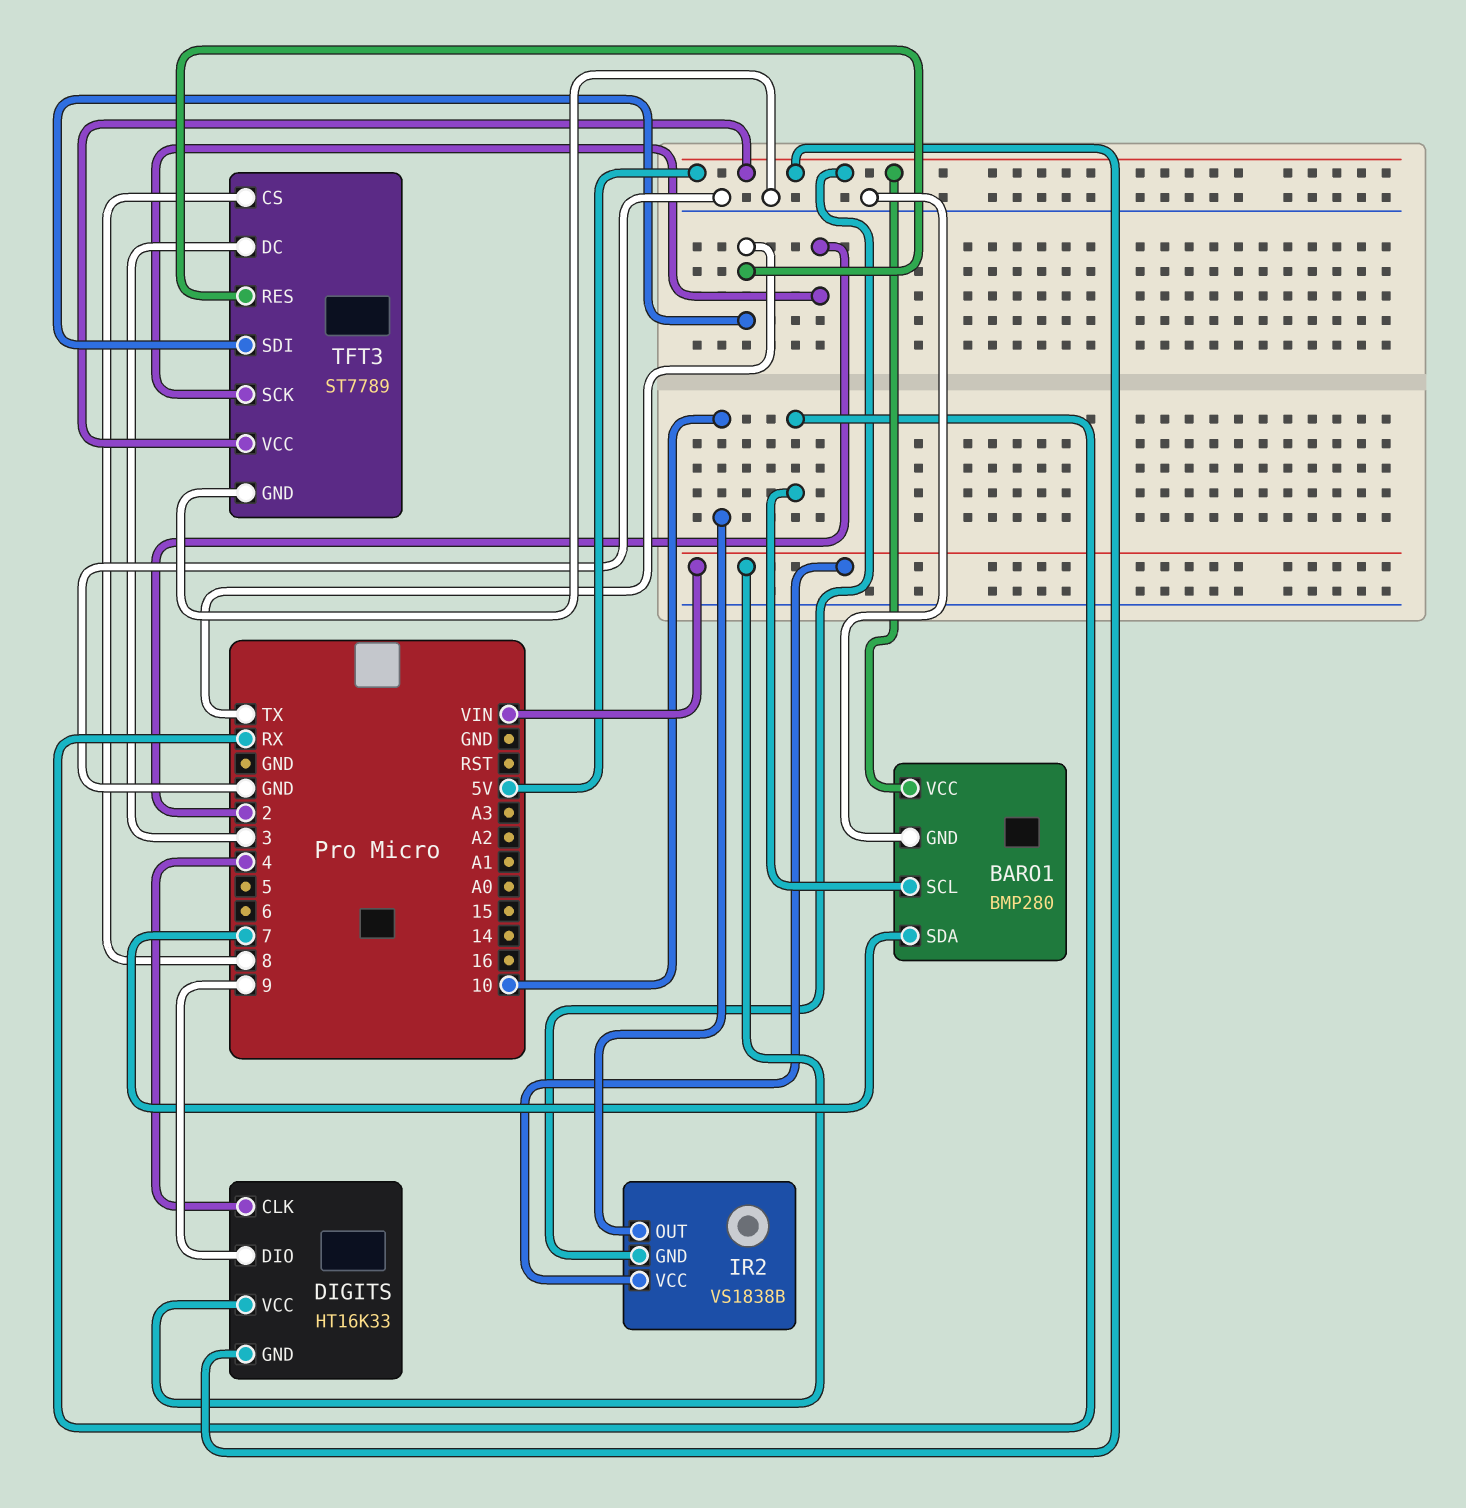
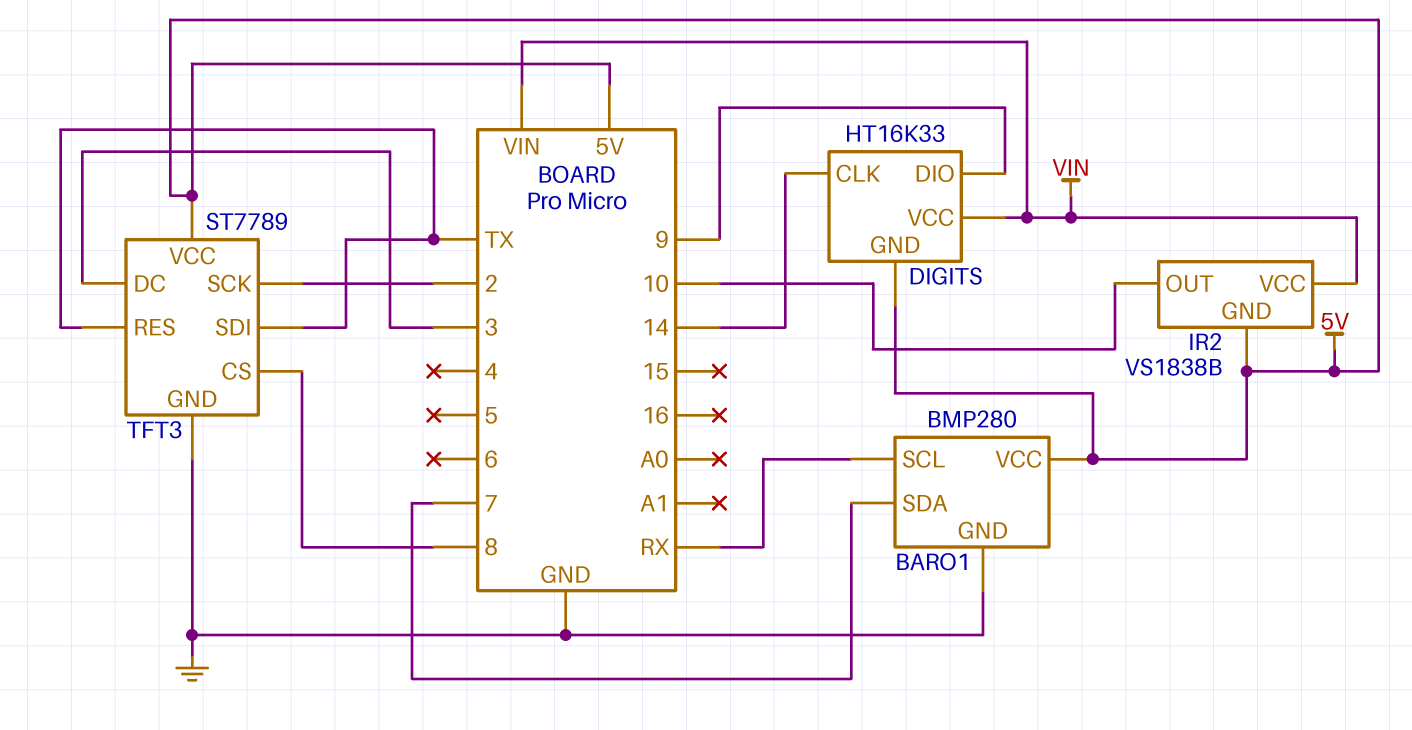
DIGITS pin CLK: 4 -> 14

